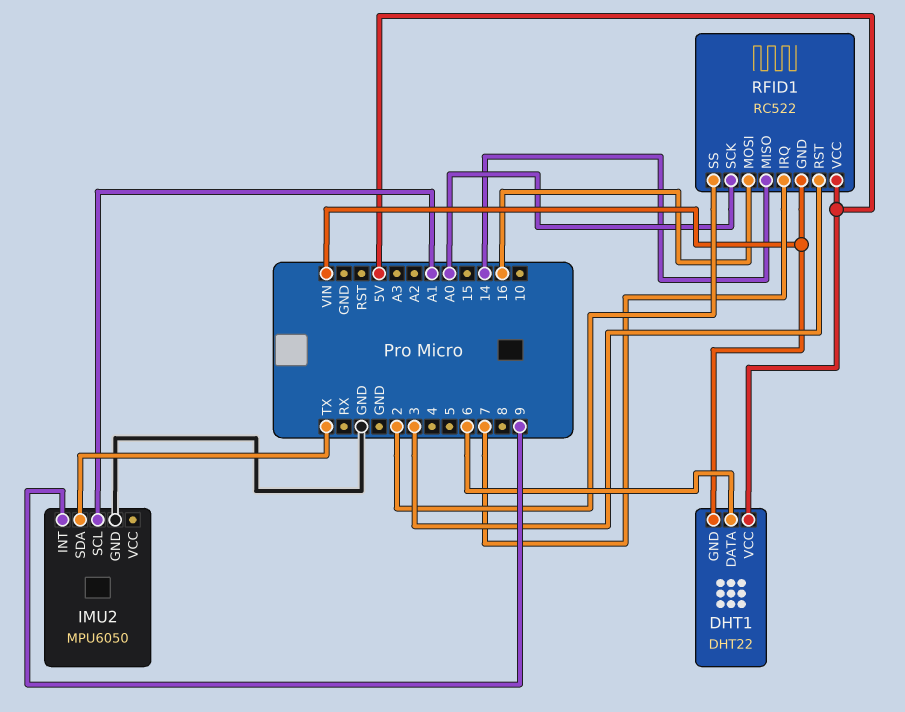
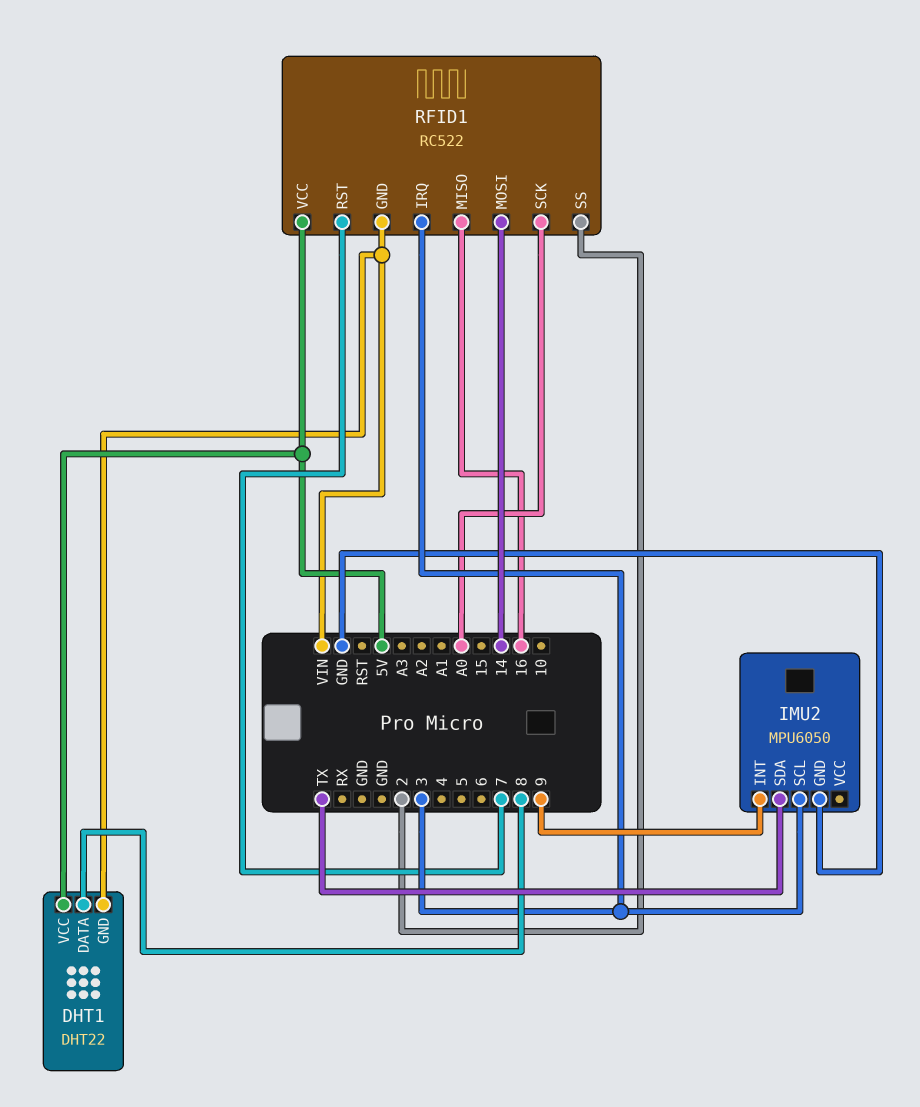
DHT1 pin DATA: 6 -> 8
IMU2 pin SCL: A1 -> 3
RFID1 pin IRQ: 7 -> 3
RFID1 pin MISO: 14 -> 16
RFID1 pin MOSI: 16 -> 14
RFID1 pin RST: 3 -> 7

